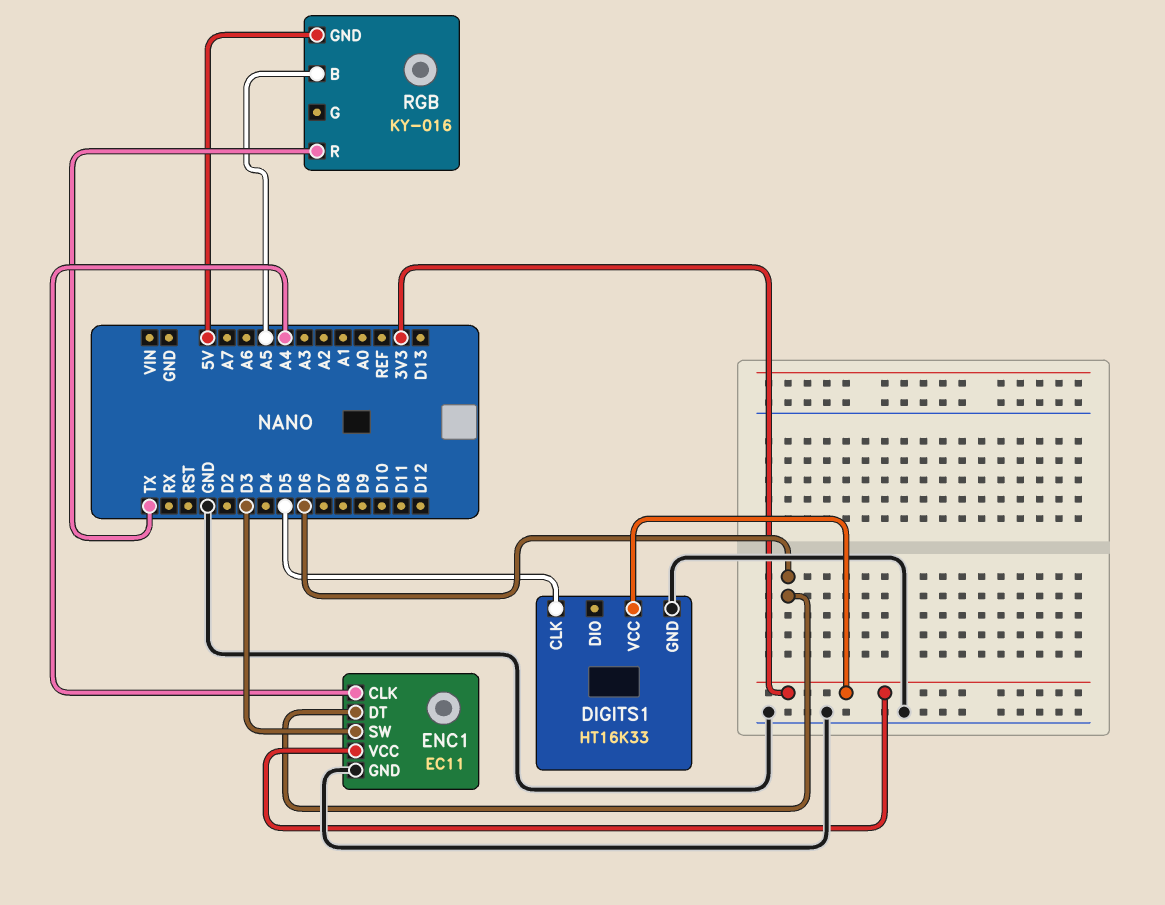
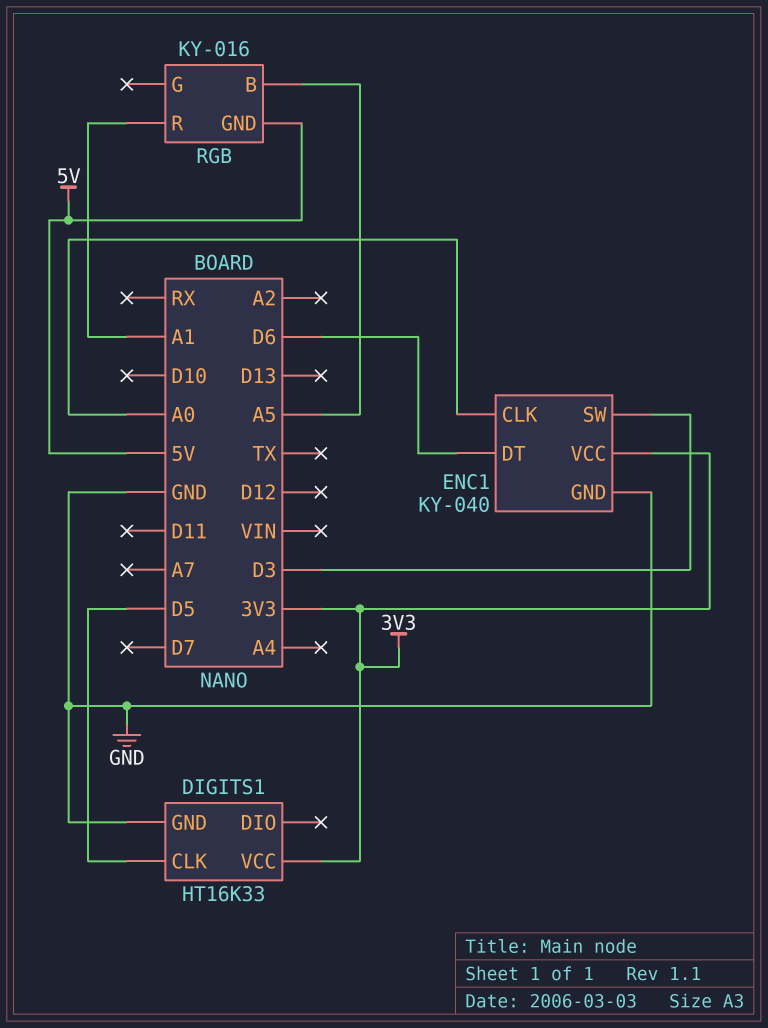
ENC1: EC11 -> KY-040
ENC1 pin CLK: A4 -> A0
RGB pin R: TX -> A1

